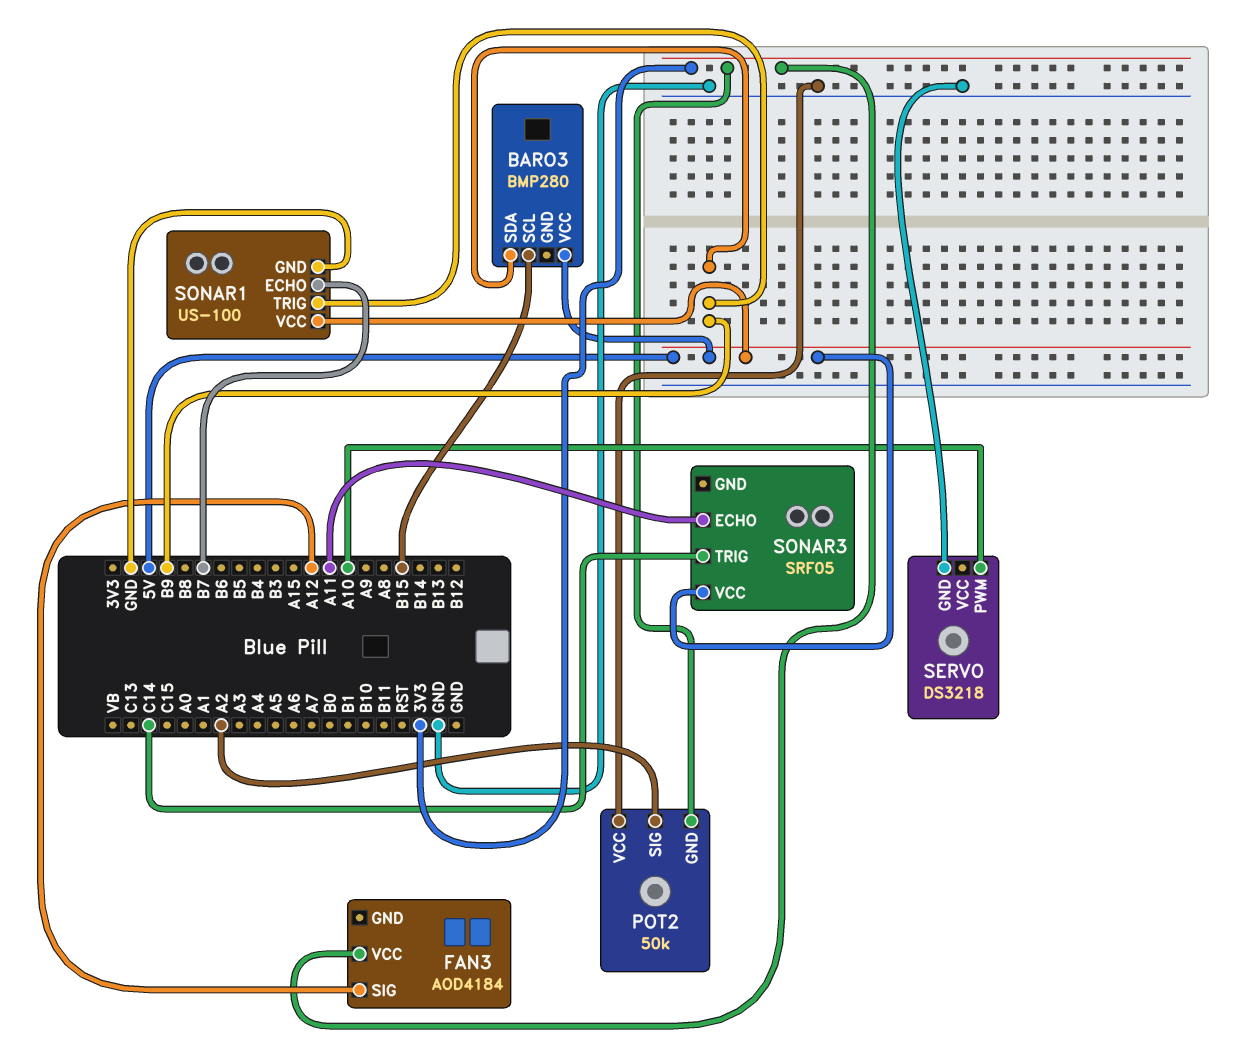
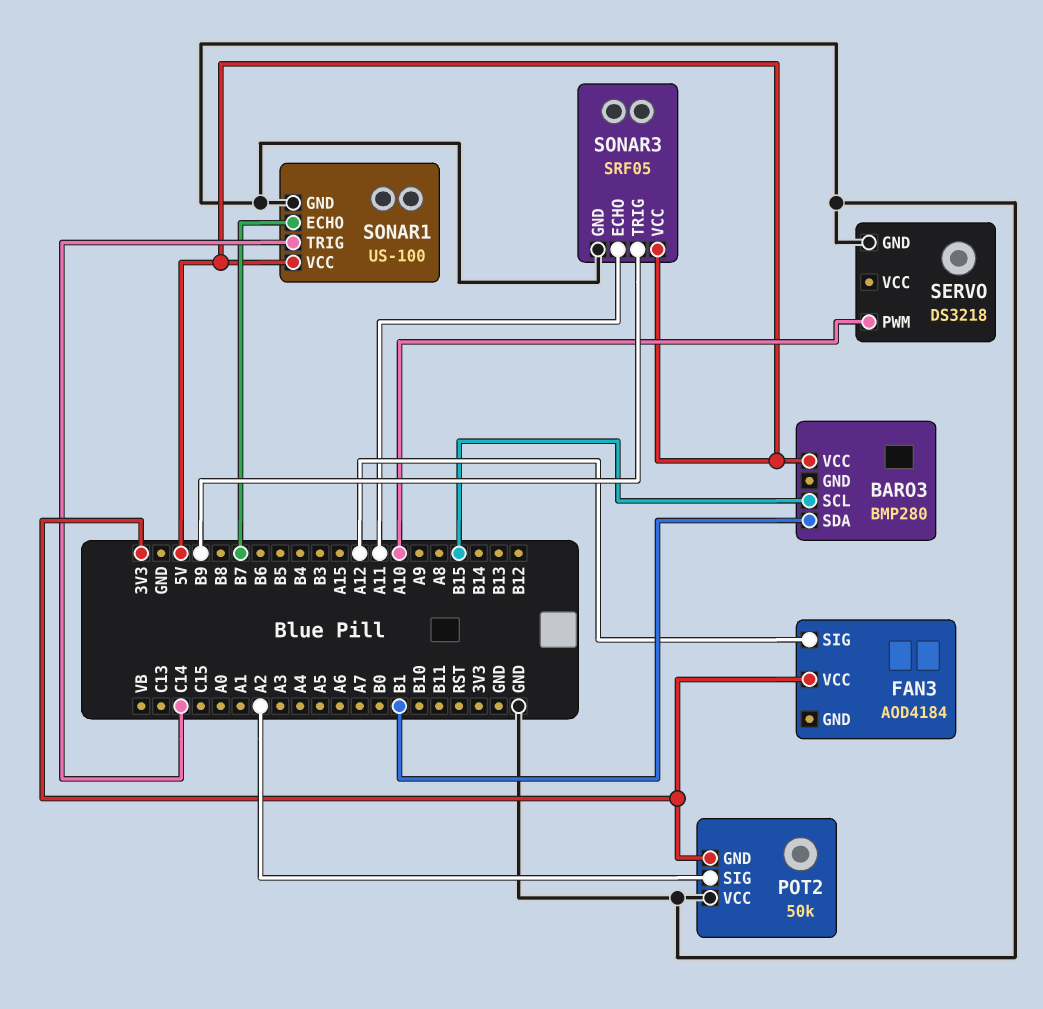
BARO3 pin SDA: B9 -> B1
SONAR1 pin TRIG: B9 -> C14
SONAR3 pin GND: none -> GND
SONAR3 pin TRIG: C14 -> B9

